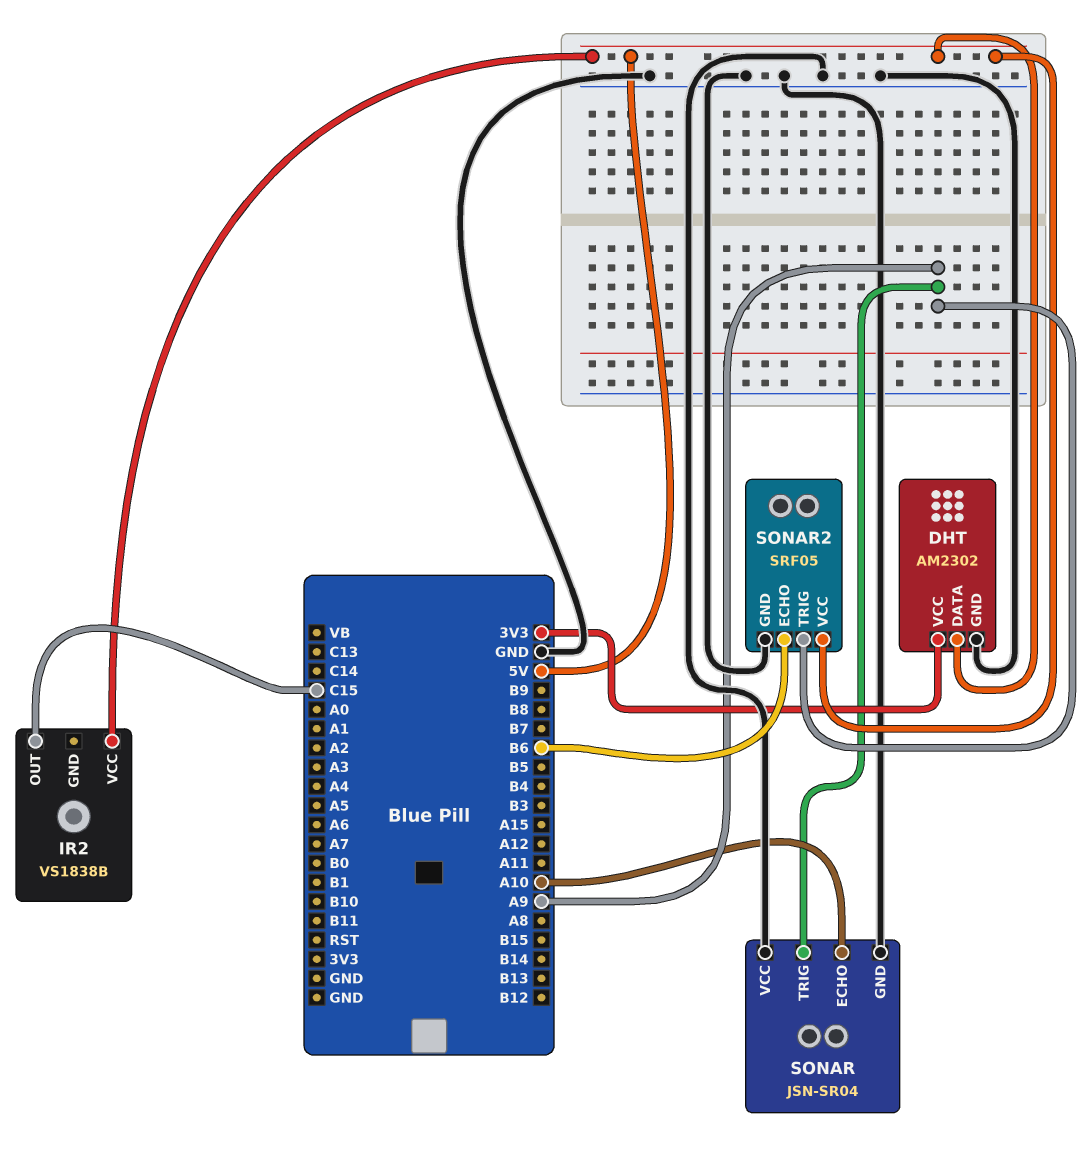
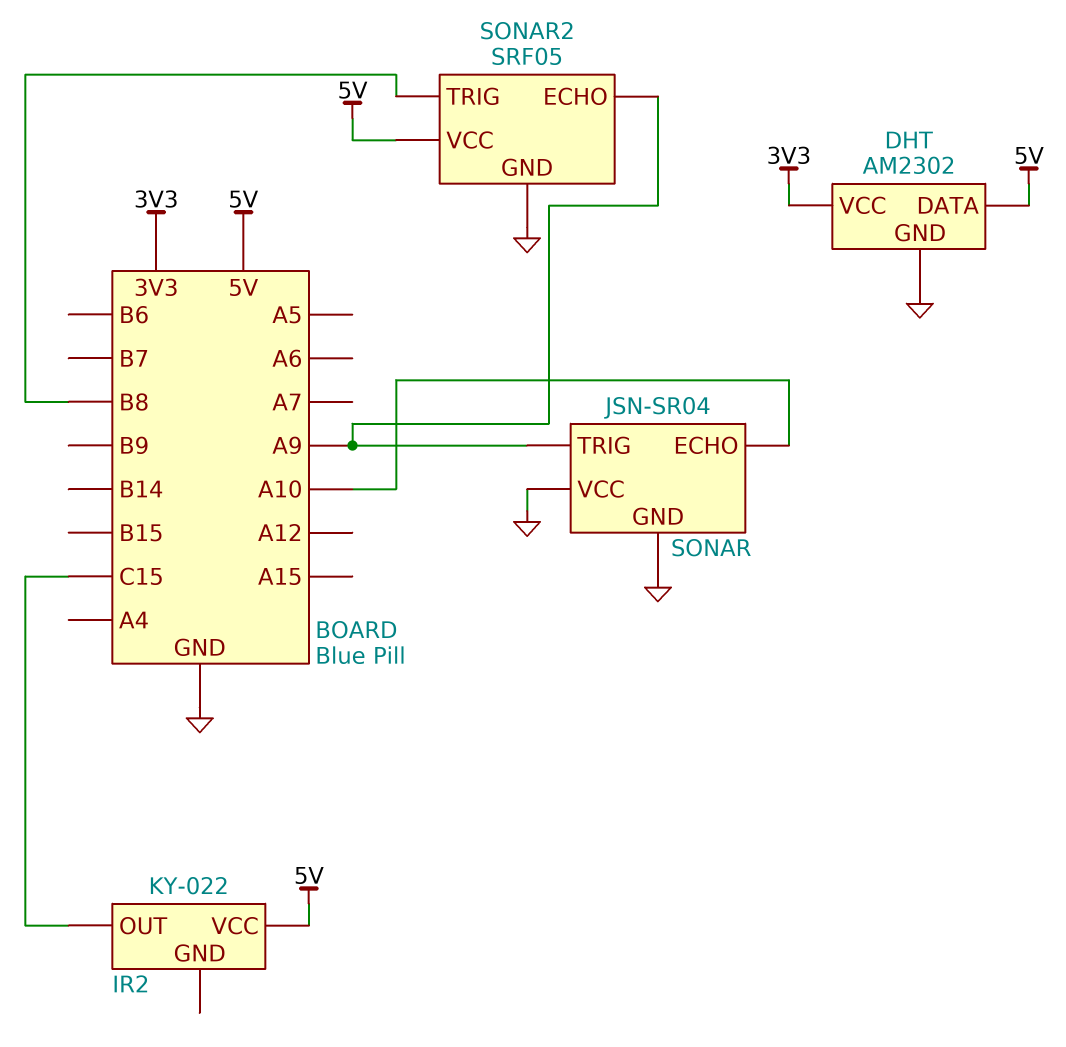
IR2: VS1838B -> KY-022
SONAR2 pin ECHO: B6 -> A9
SONAR2 pin TRIG: A9 -> B8

